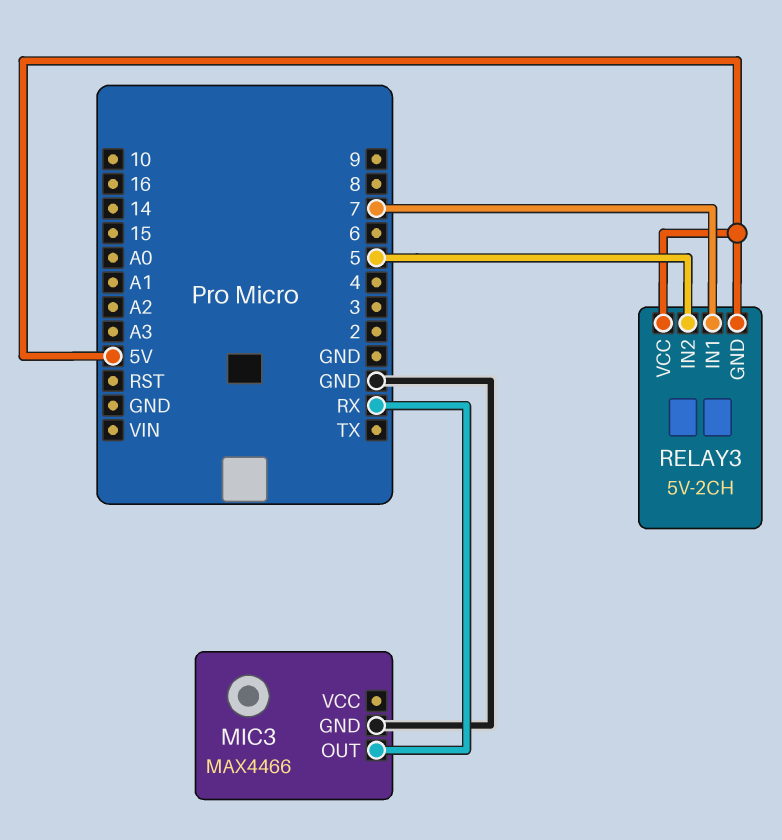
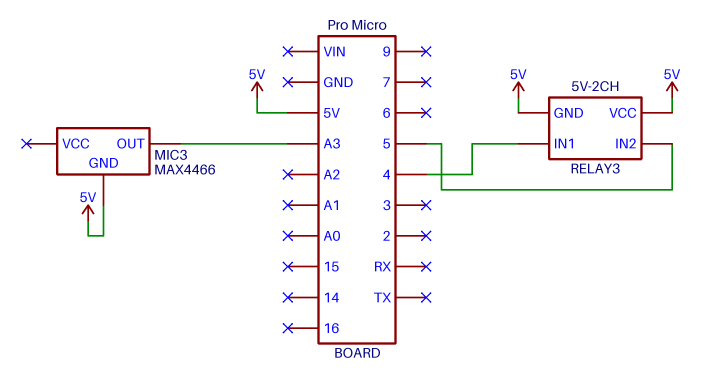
MIC3 pin GND: GND -> 5V
MIC3 pin OUT: RX -> A3
RELAY3 pin IN1: 7 -> 4

